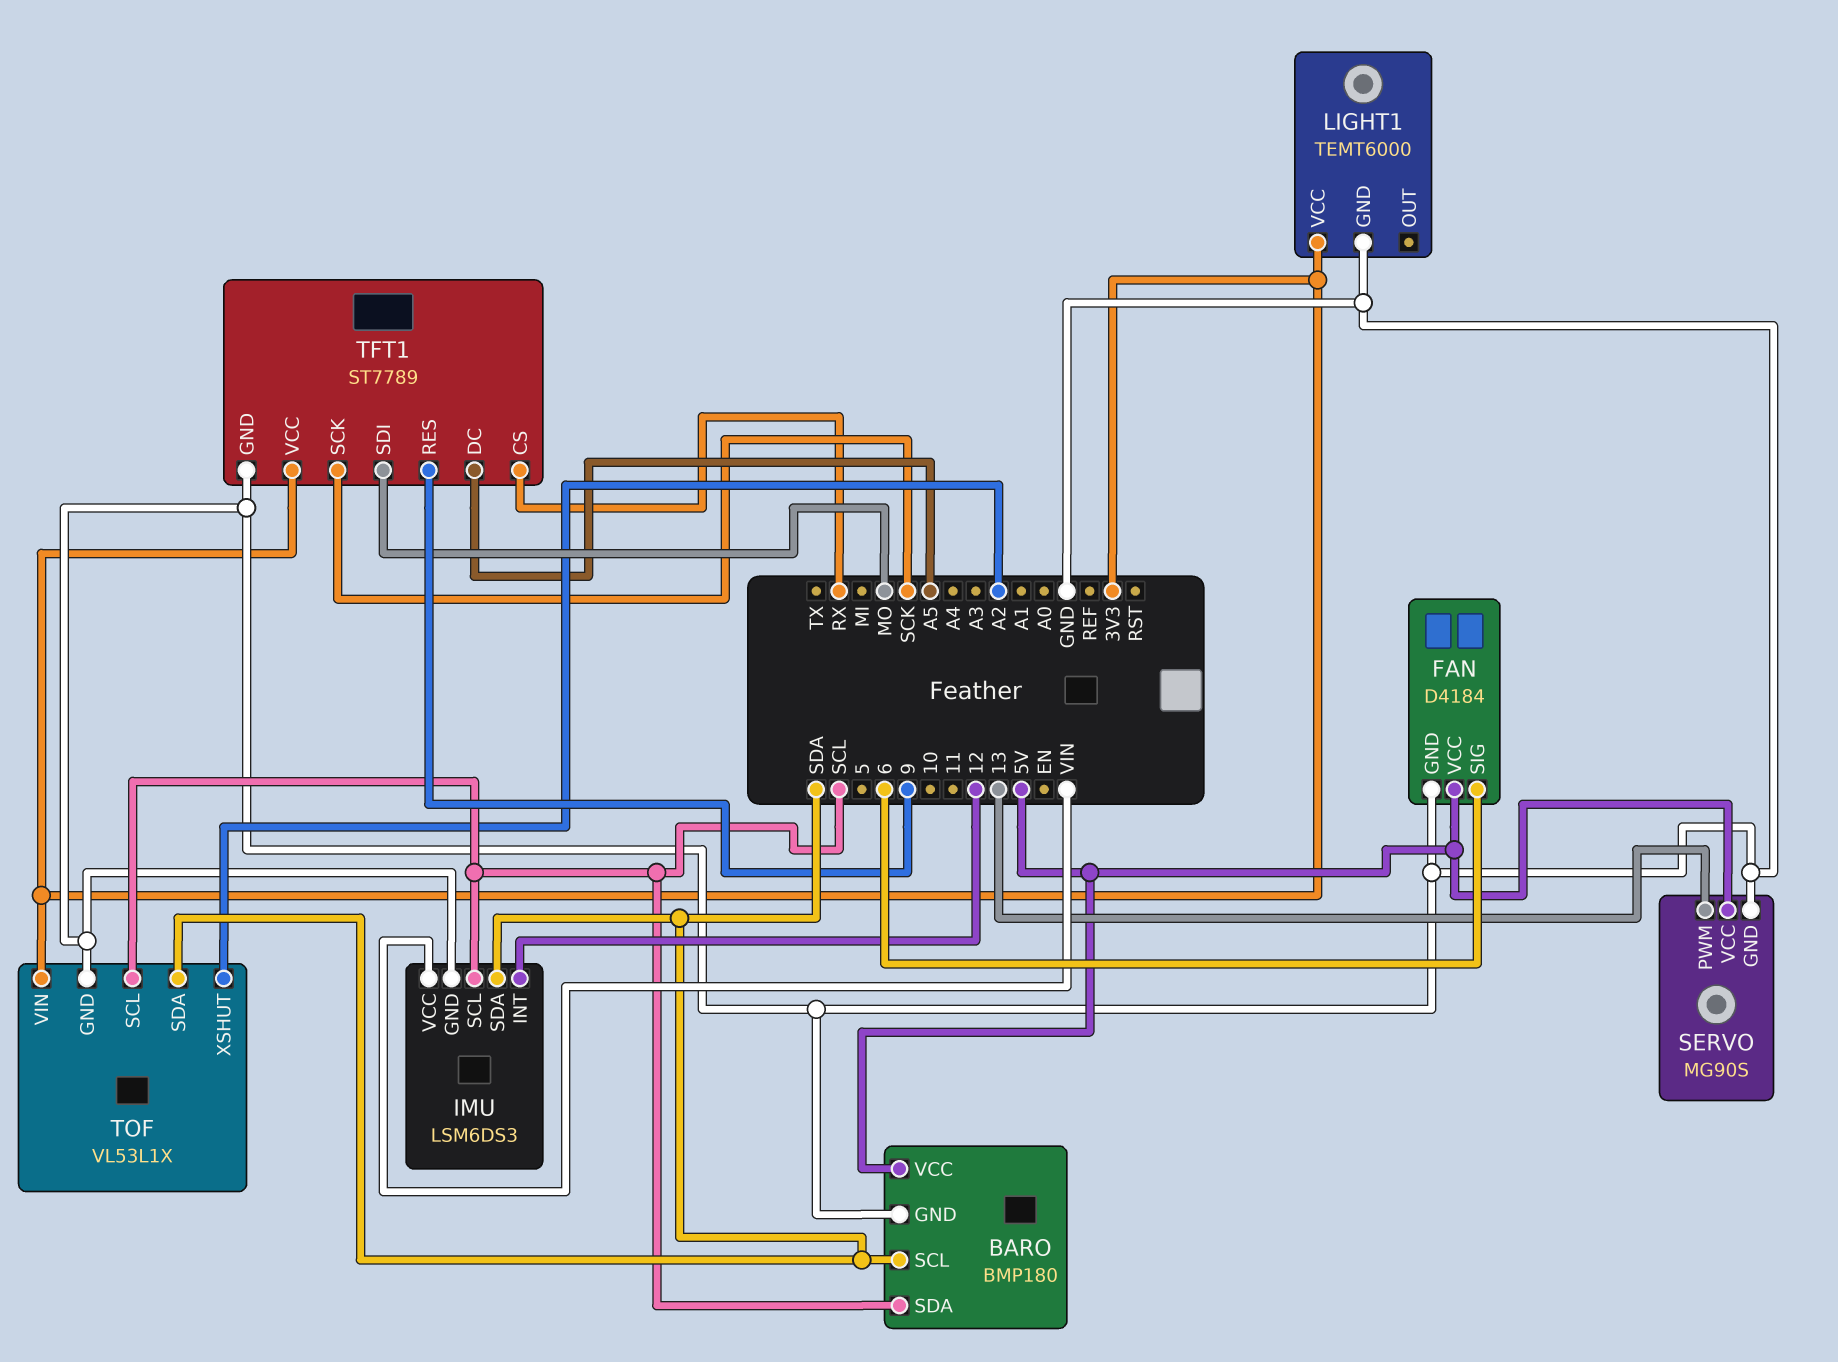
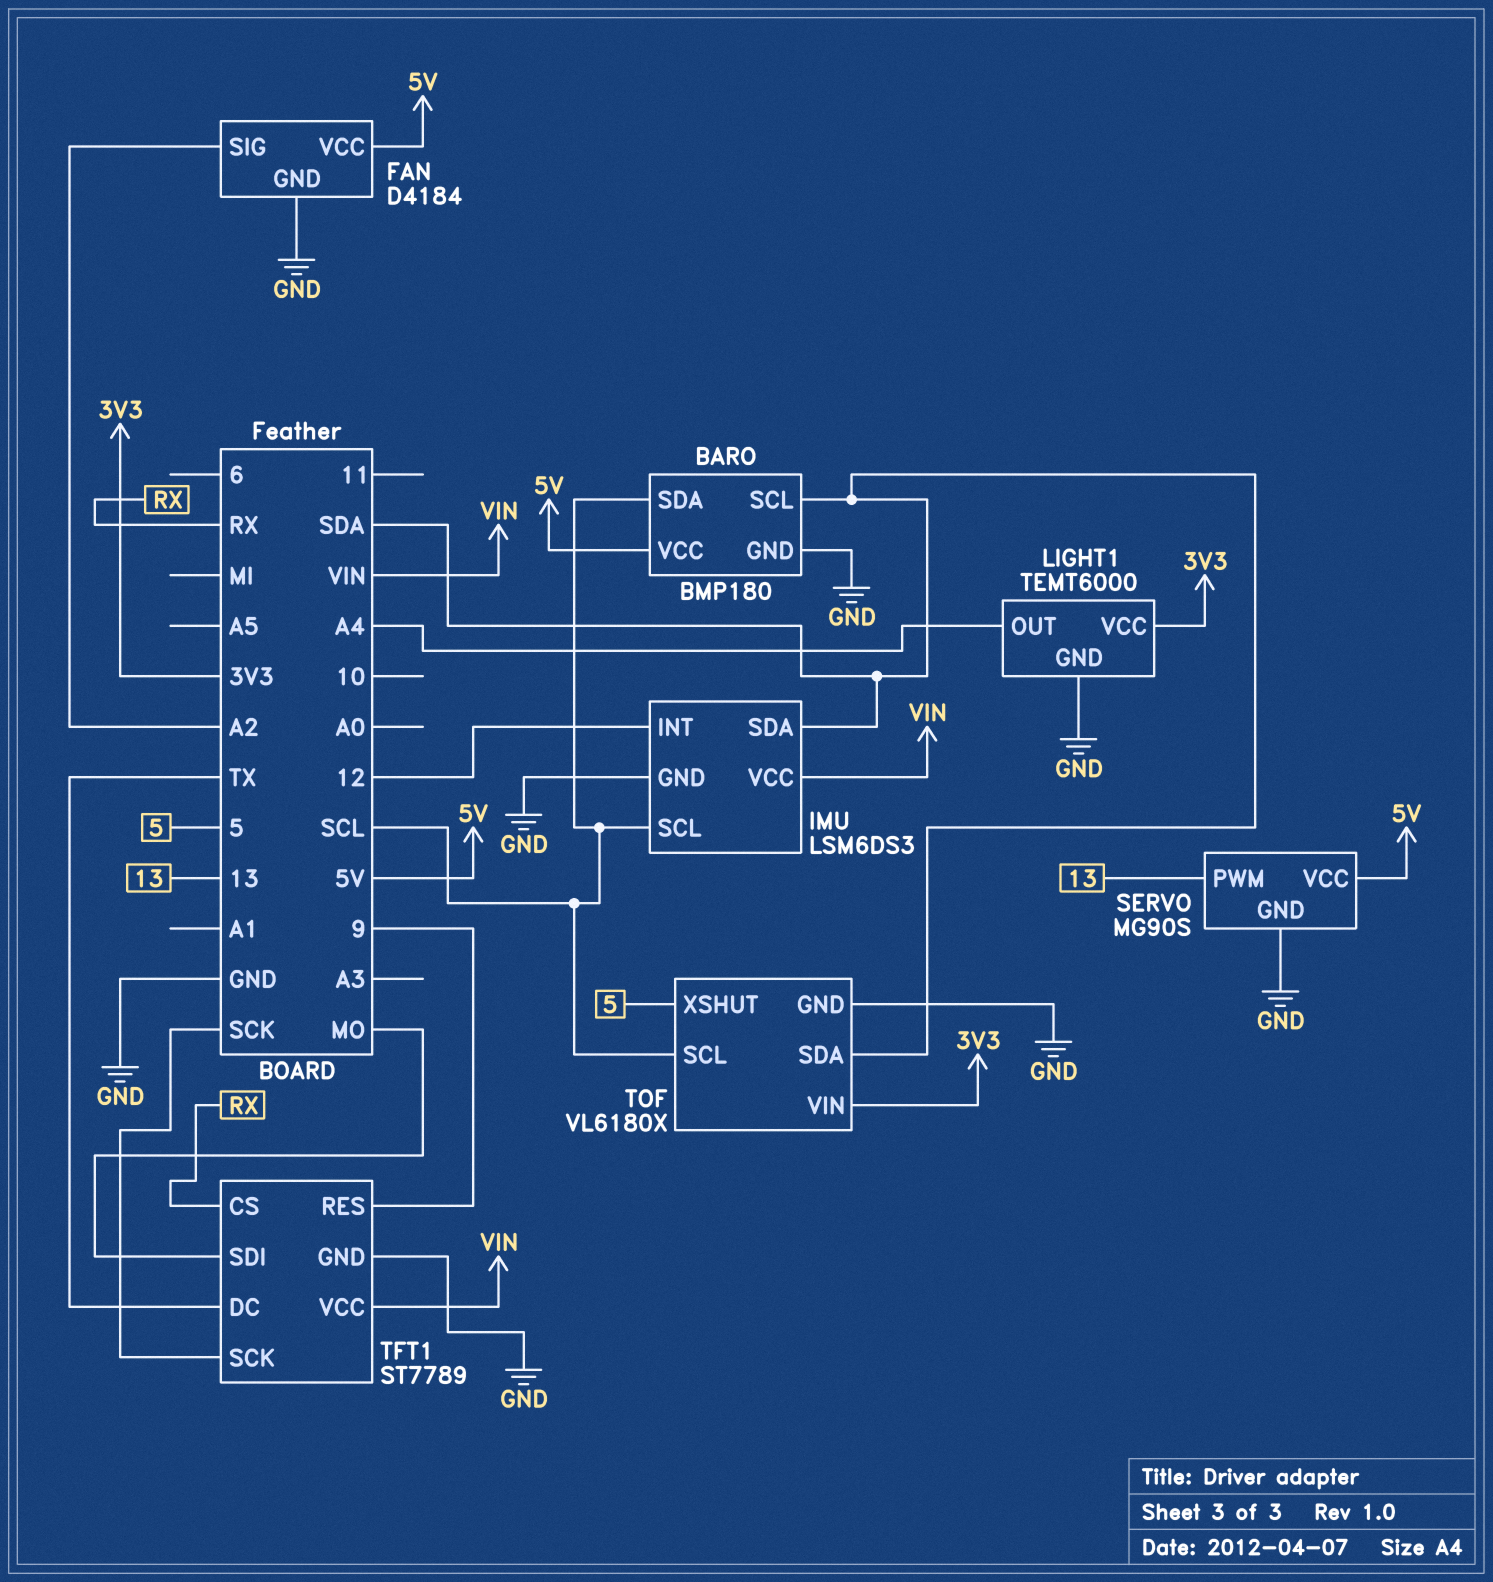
FAN pin SIG: 6 -> A2
LIGHT1 pin OUT: none -> A4
TFT1 pin DC: A5 -> TX
TFT1 pin VCC: 3V3 -> VIN
TOF: VL53L1X -> VL6180X
TOF pin XSHUT: A2 -> 5

